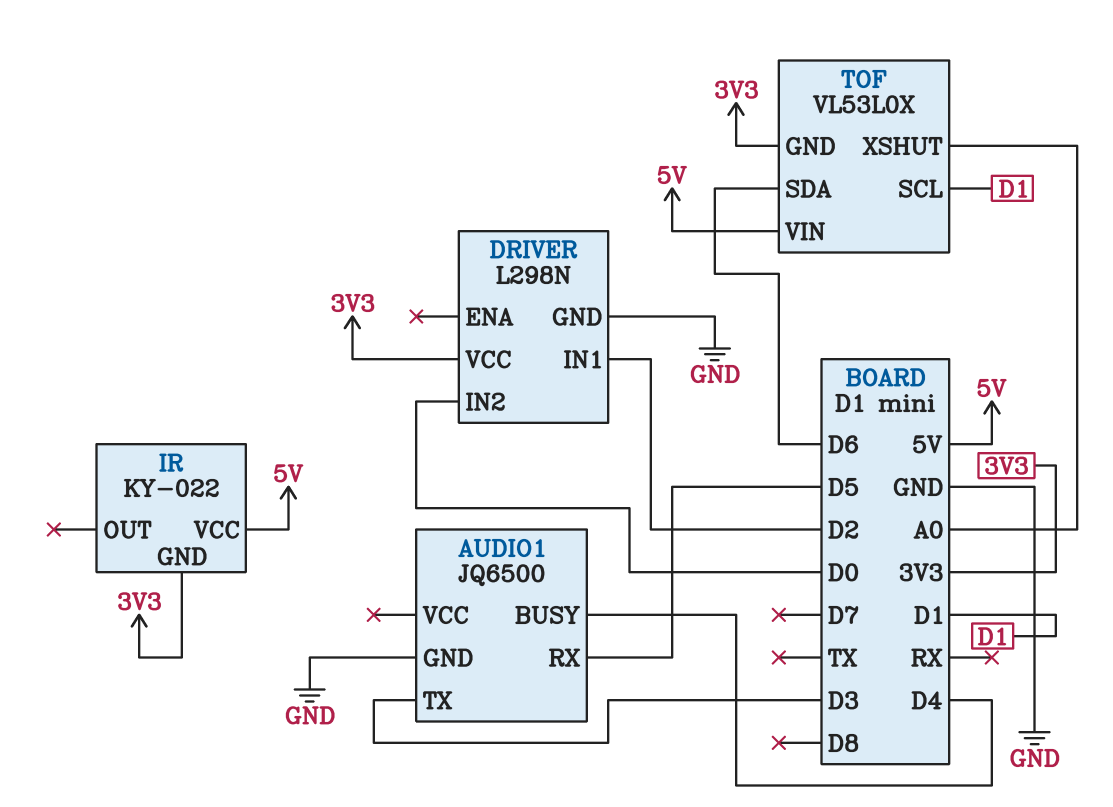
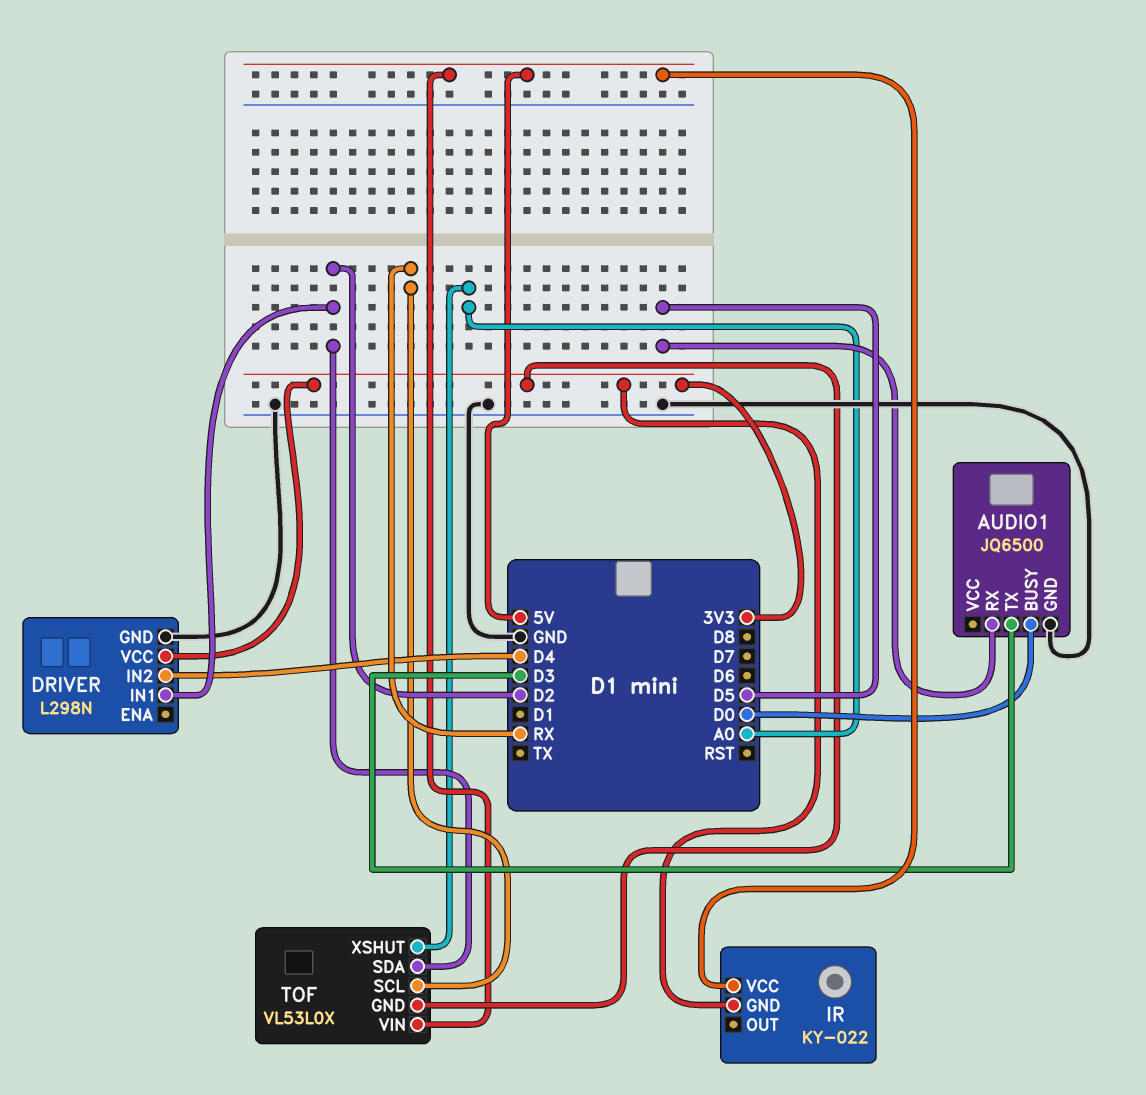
AUDIO1 pin BUSY: D4 -> D0
DRIVER pin IN2: D0 -> D4
TOF pin SCL: D1 -> RX
TOF pin SDA: D6 -> D2

